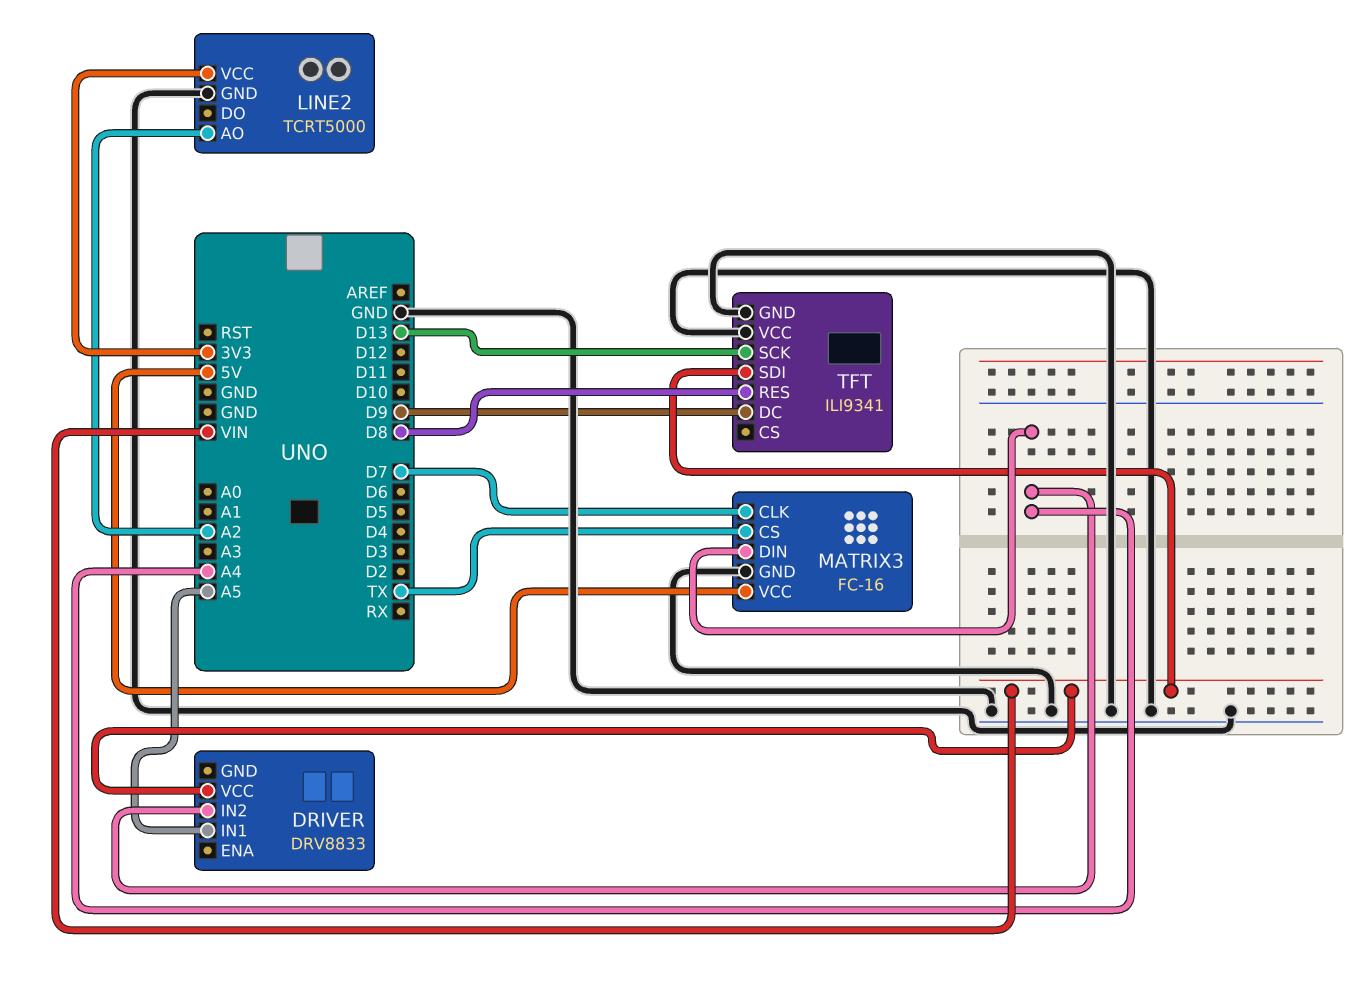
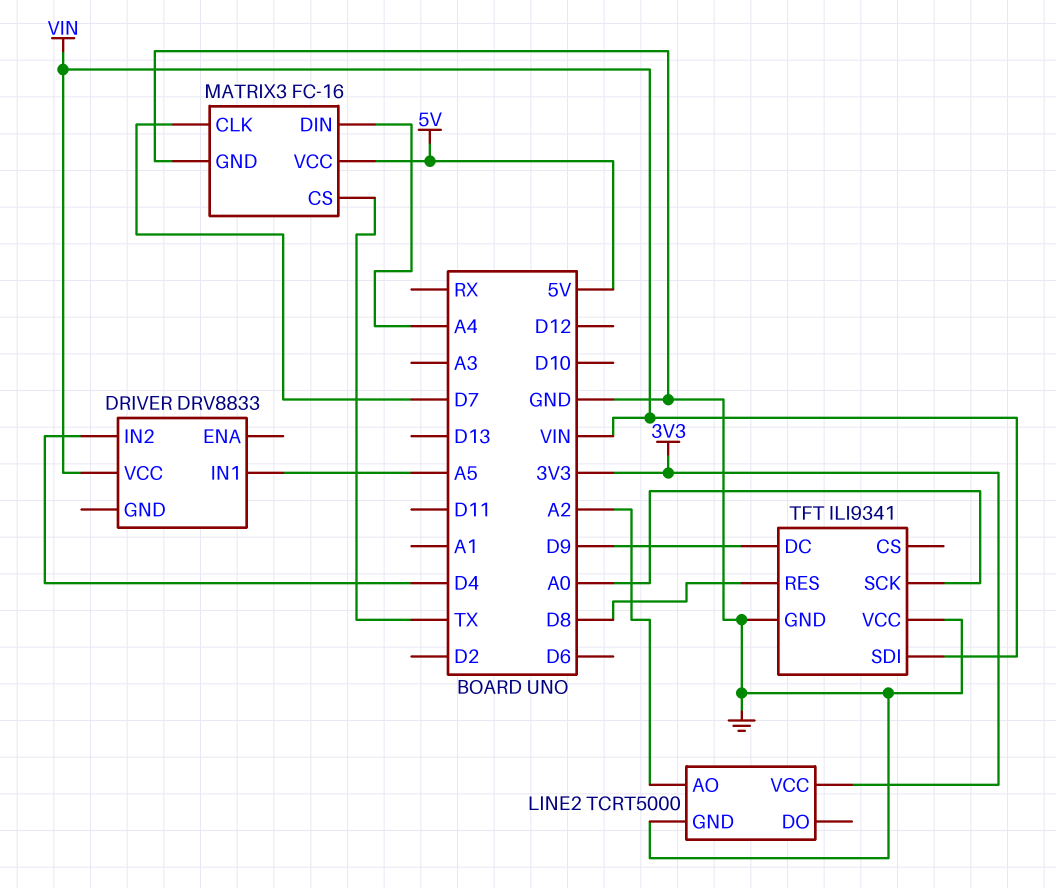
DRIVER pin IN2: A4 -> D4
TFT pin SCK: D13 -> A0

